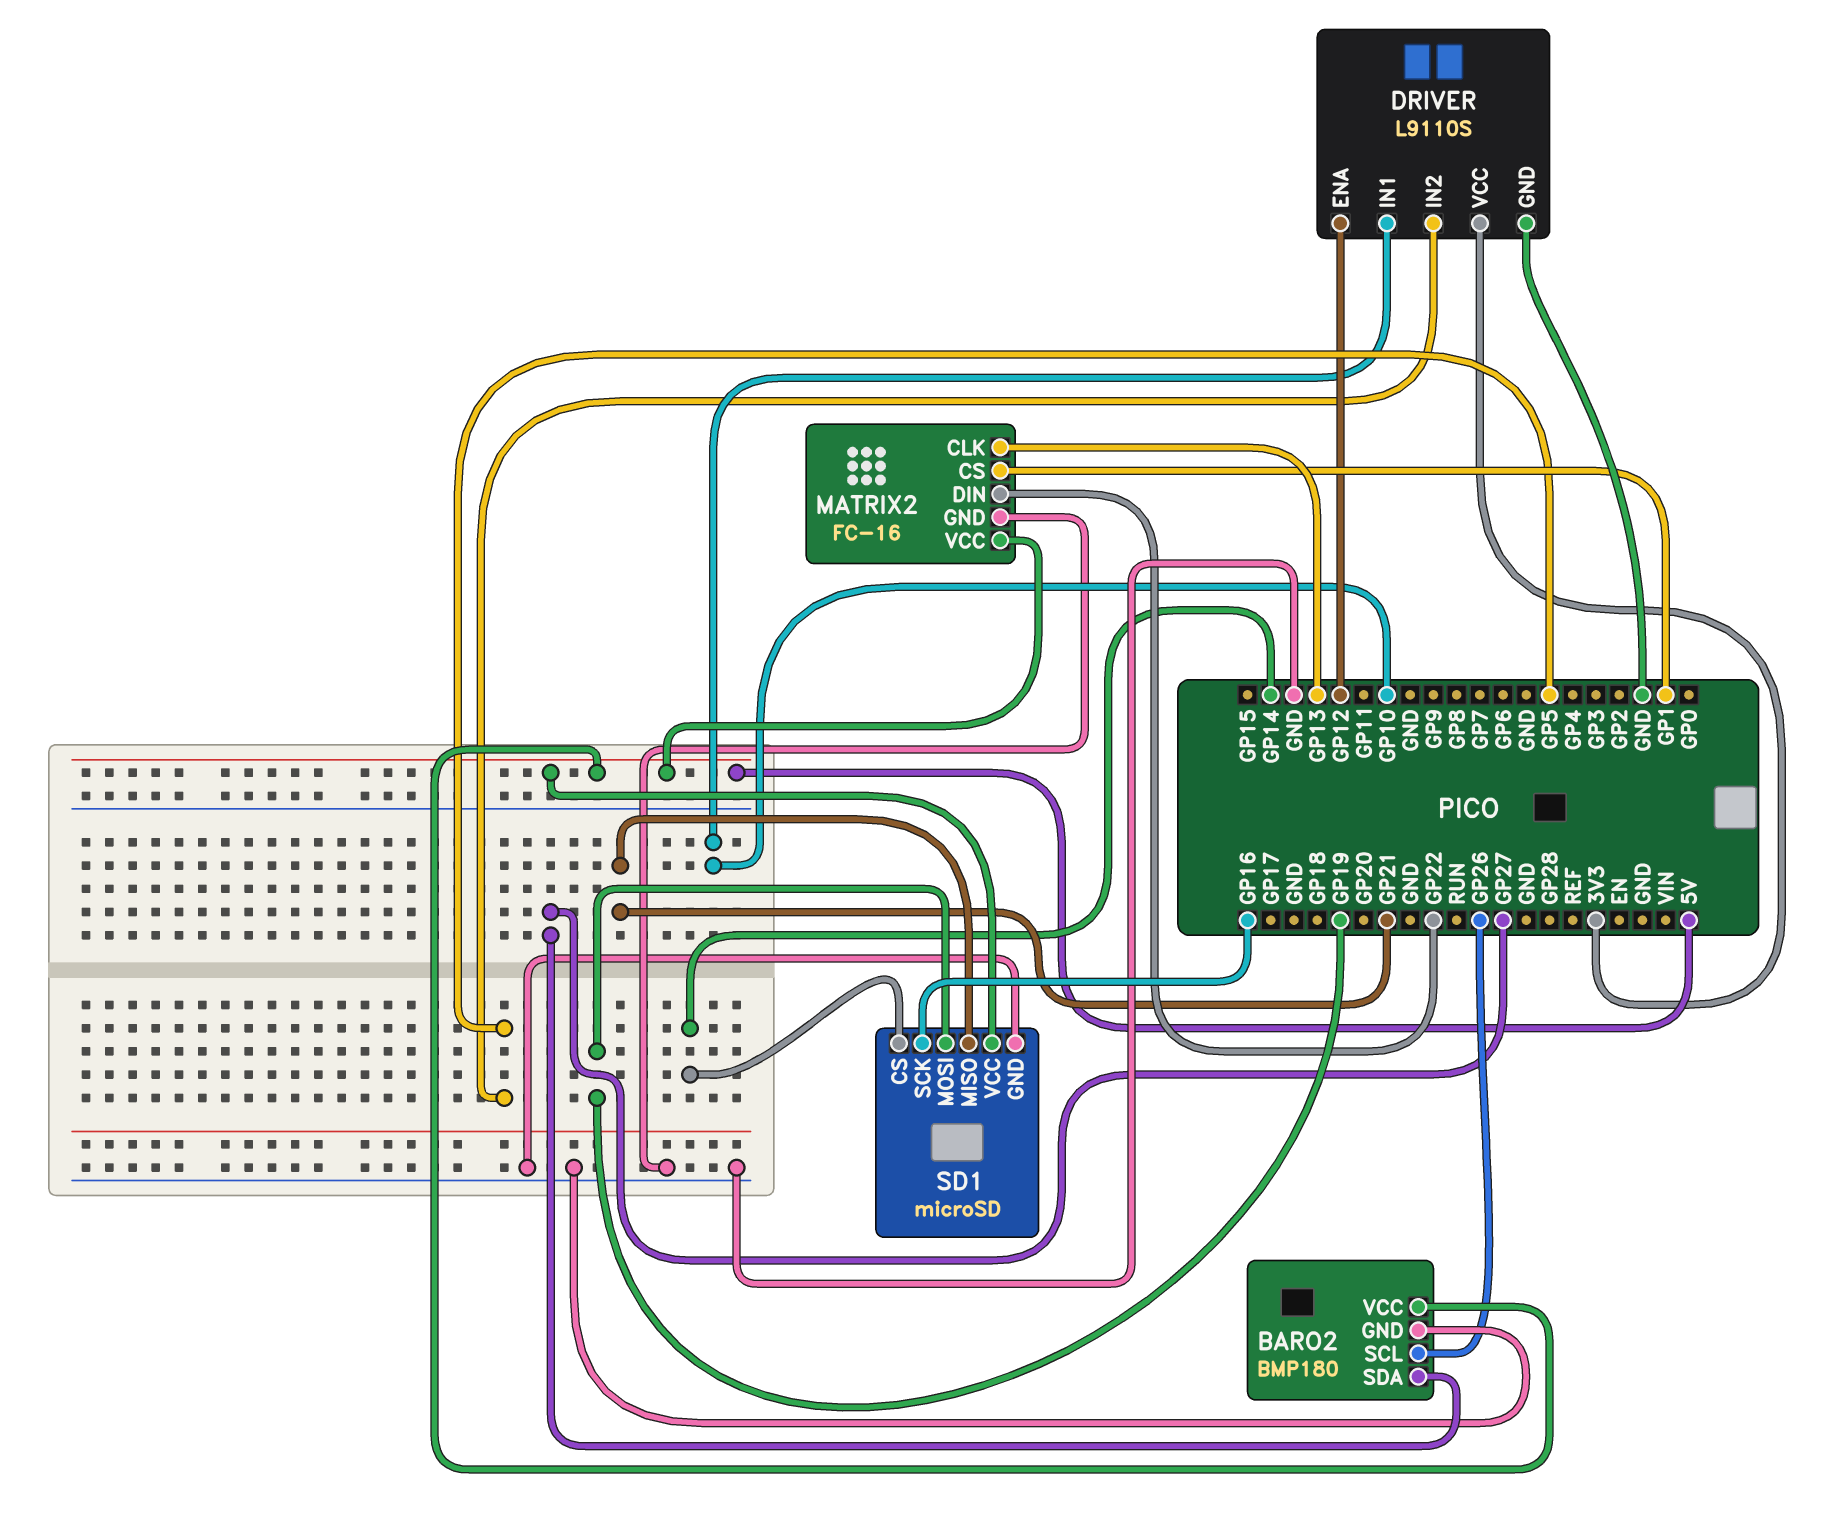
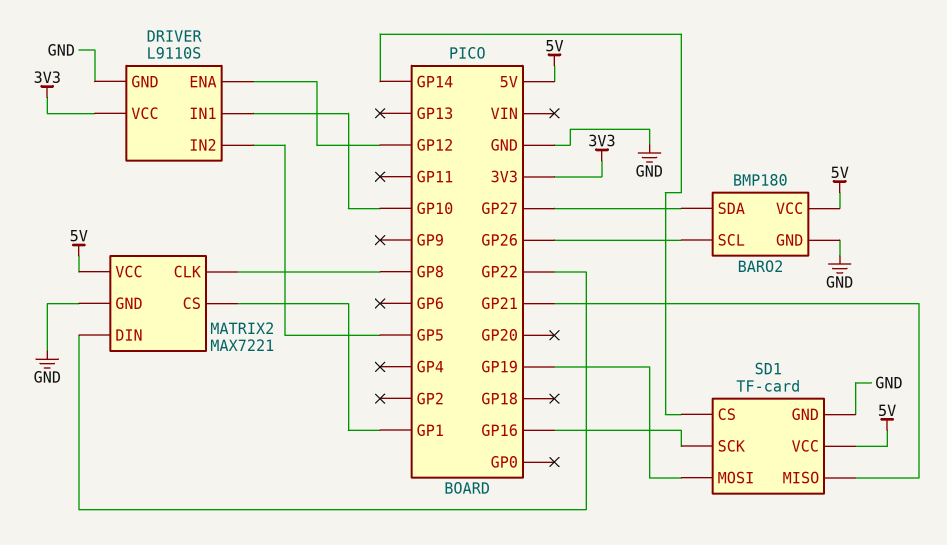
MATRIX2: FC-16 -> MAX7221
MATRIX2 pin CLK: GP13 -> GP8
SD1: microSD -> TF-card

